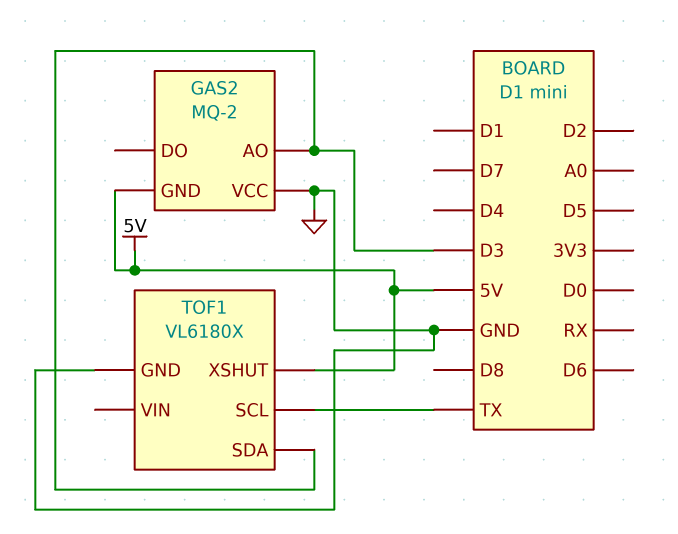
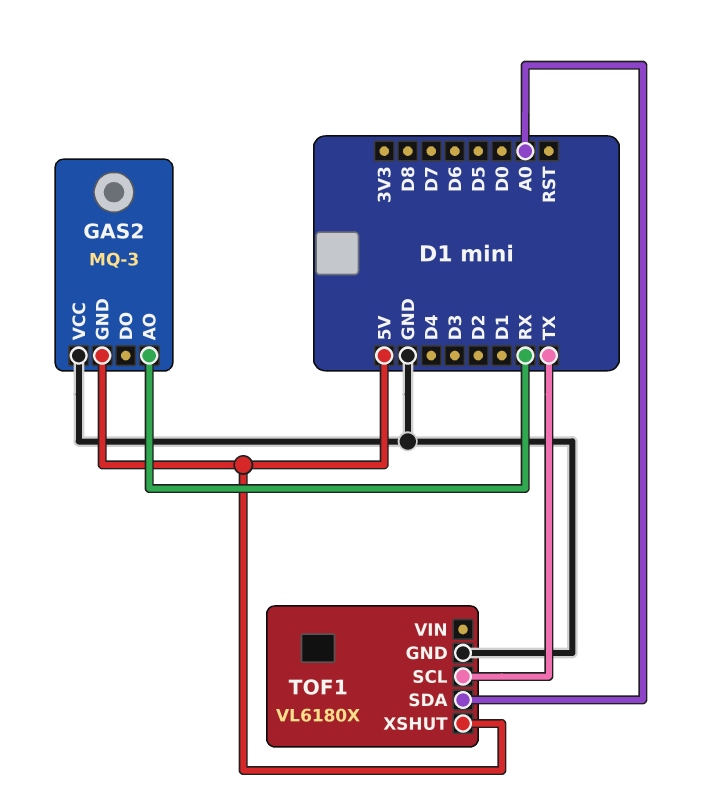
GAS2: MQ-2 -> MQ-3
GAS2 pin AO: D3 -> RX
TOF1 pin SDA: D3 -> A0

